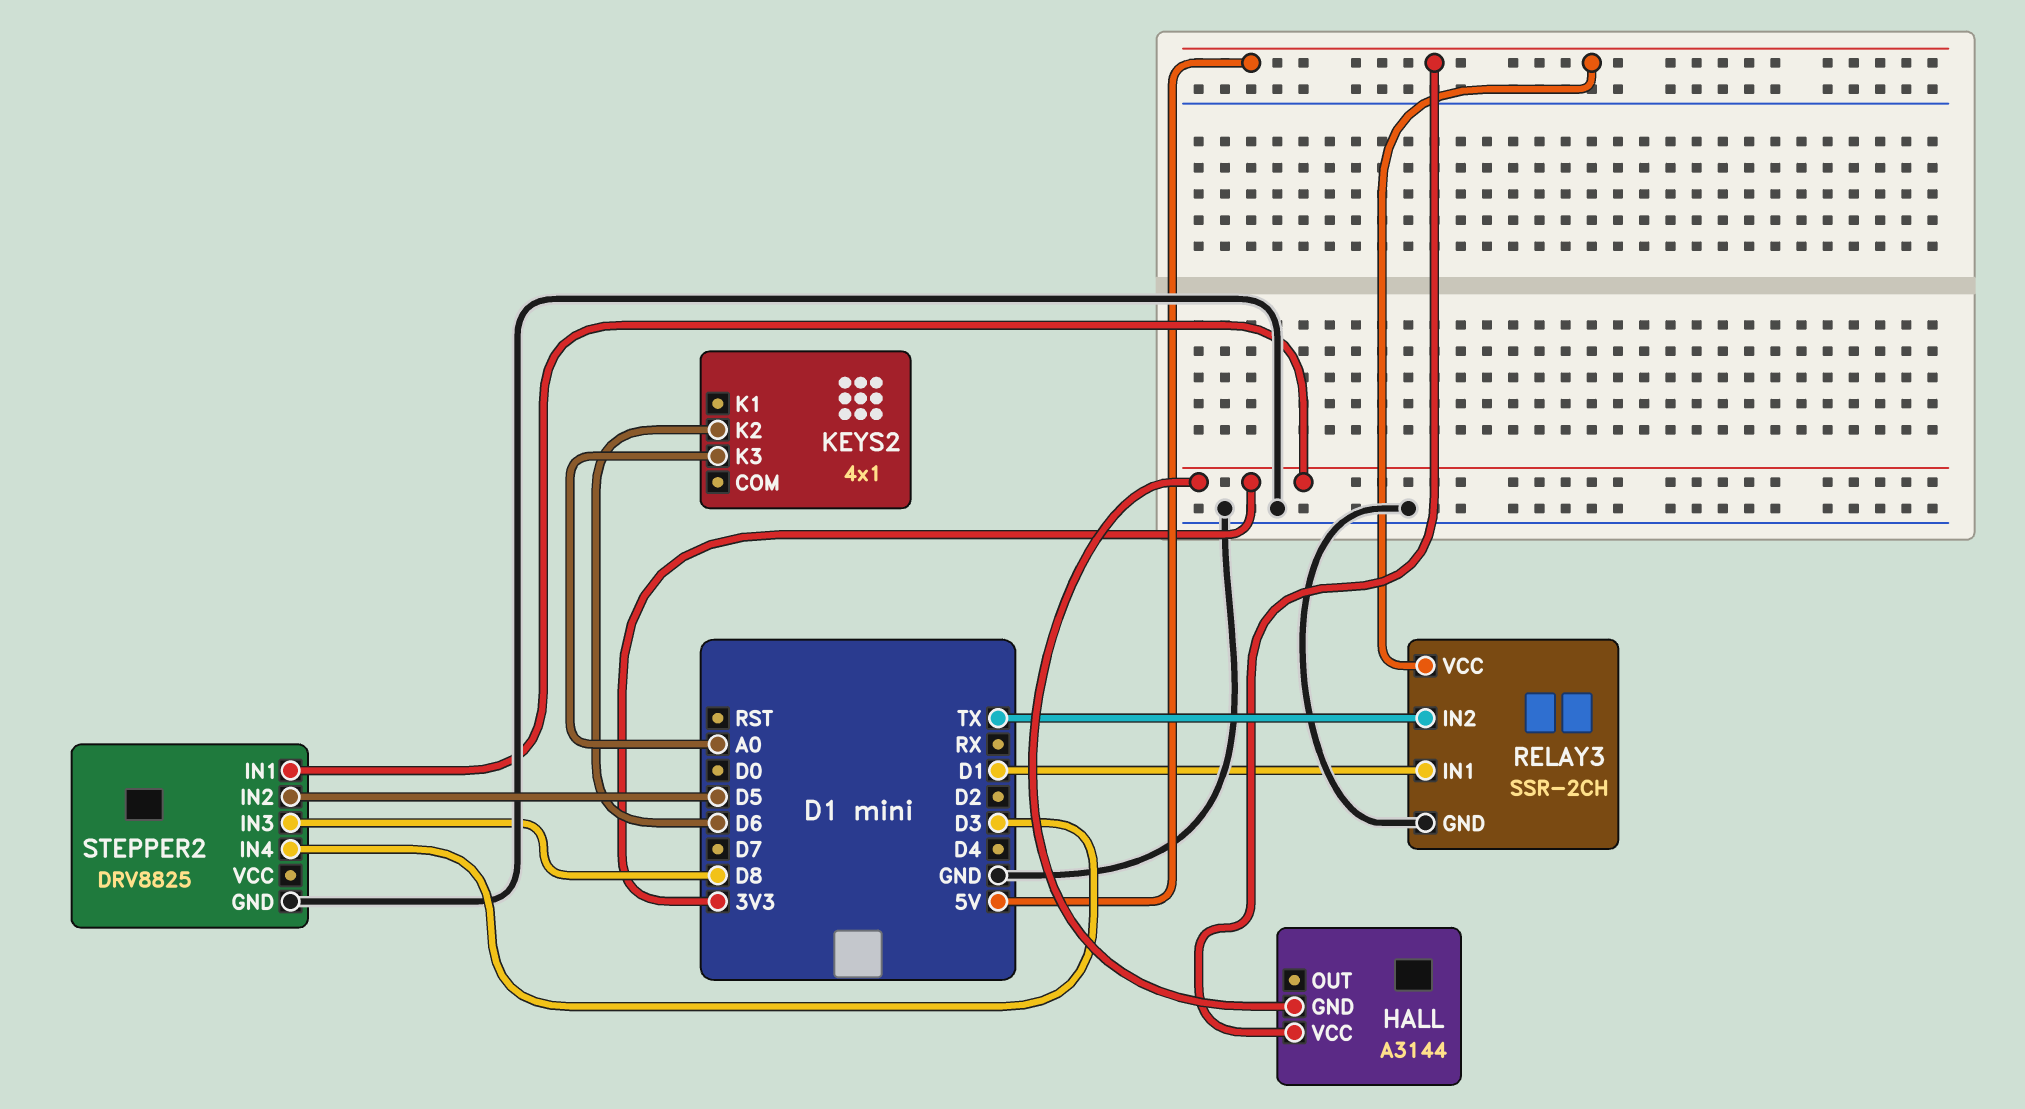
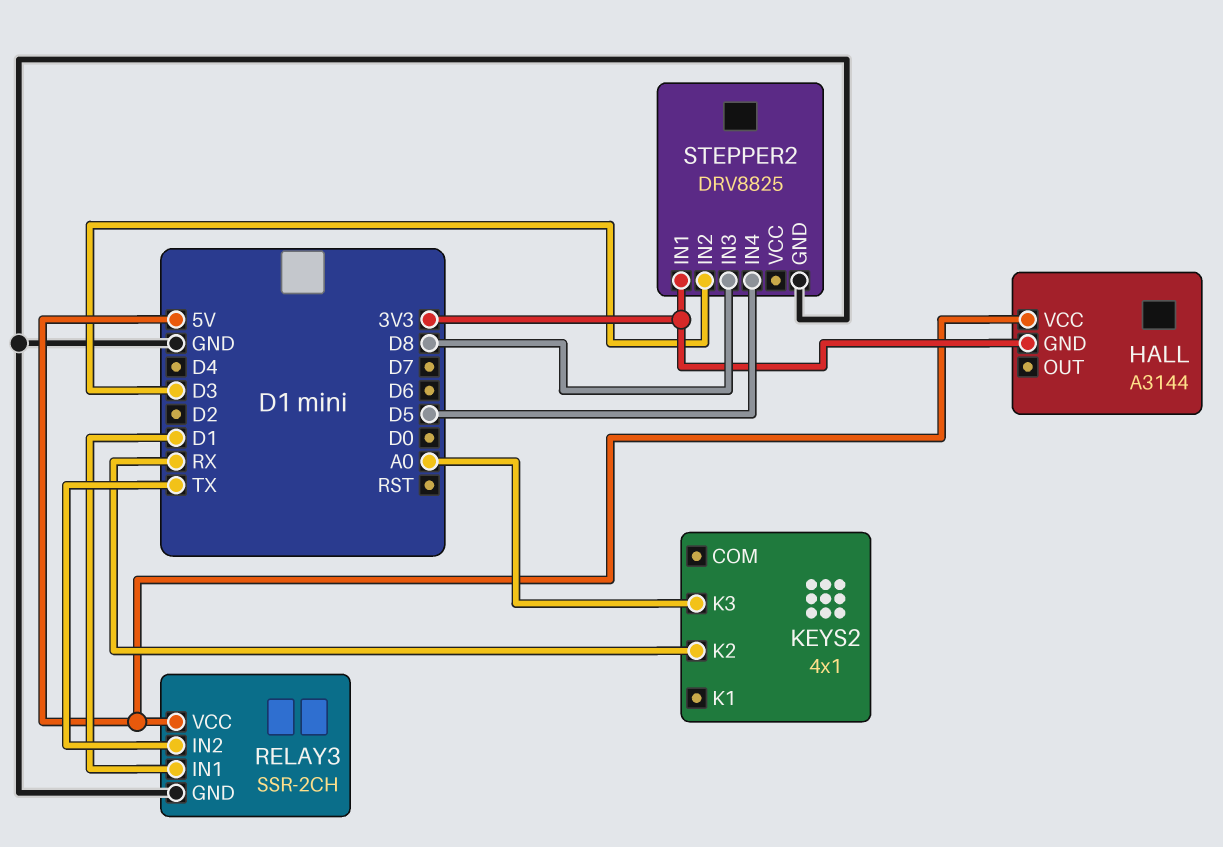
KEYS2 pin K2: D6 -> RX
STEPPER2 pin IN2: D5 -> D3
STEPPER2 pin IN4: D3 -> D5

